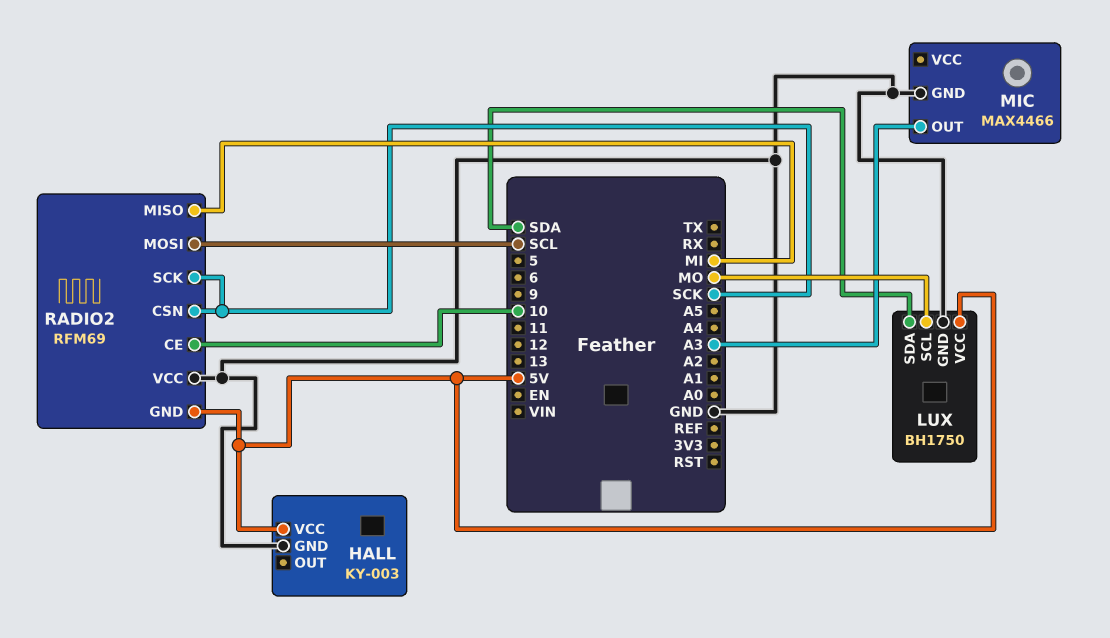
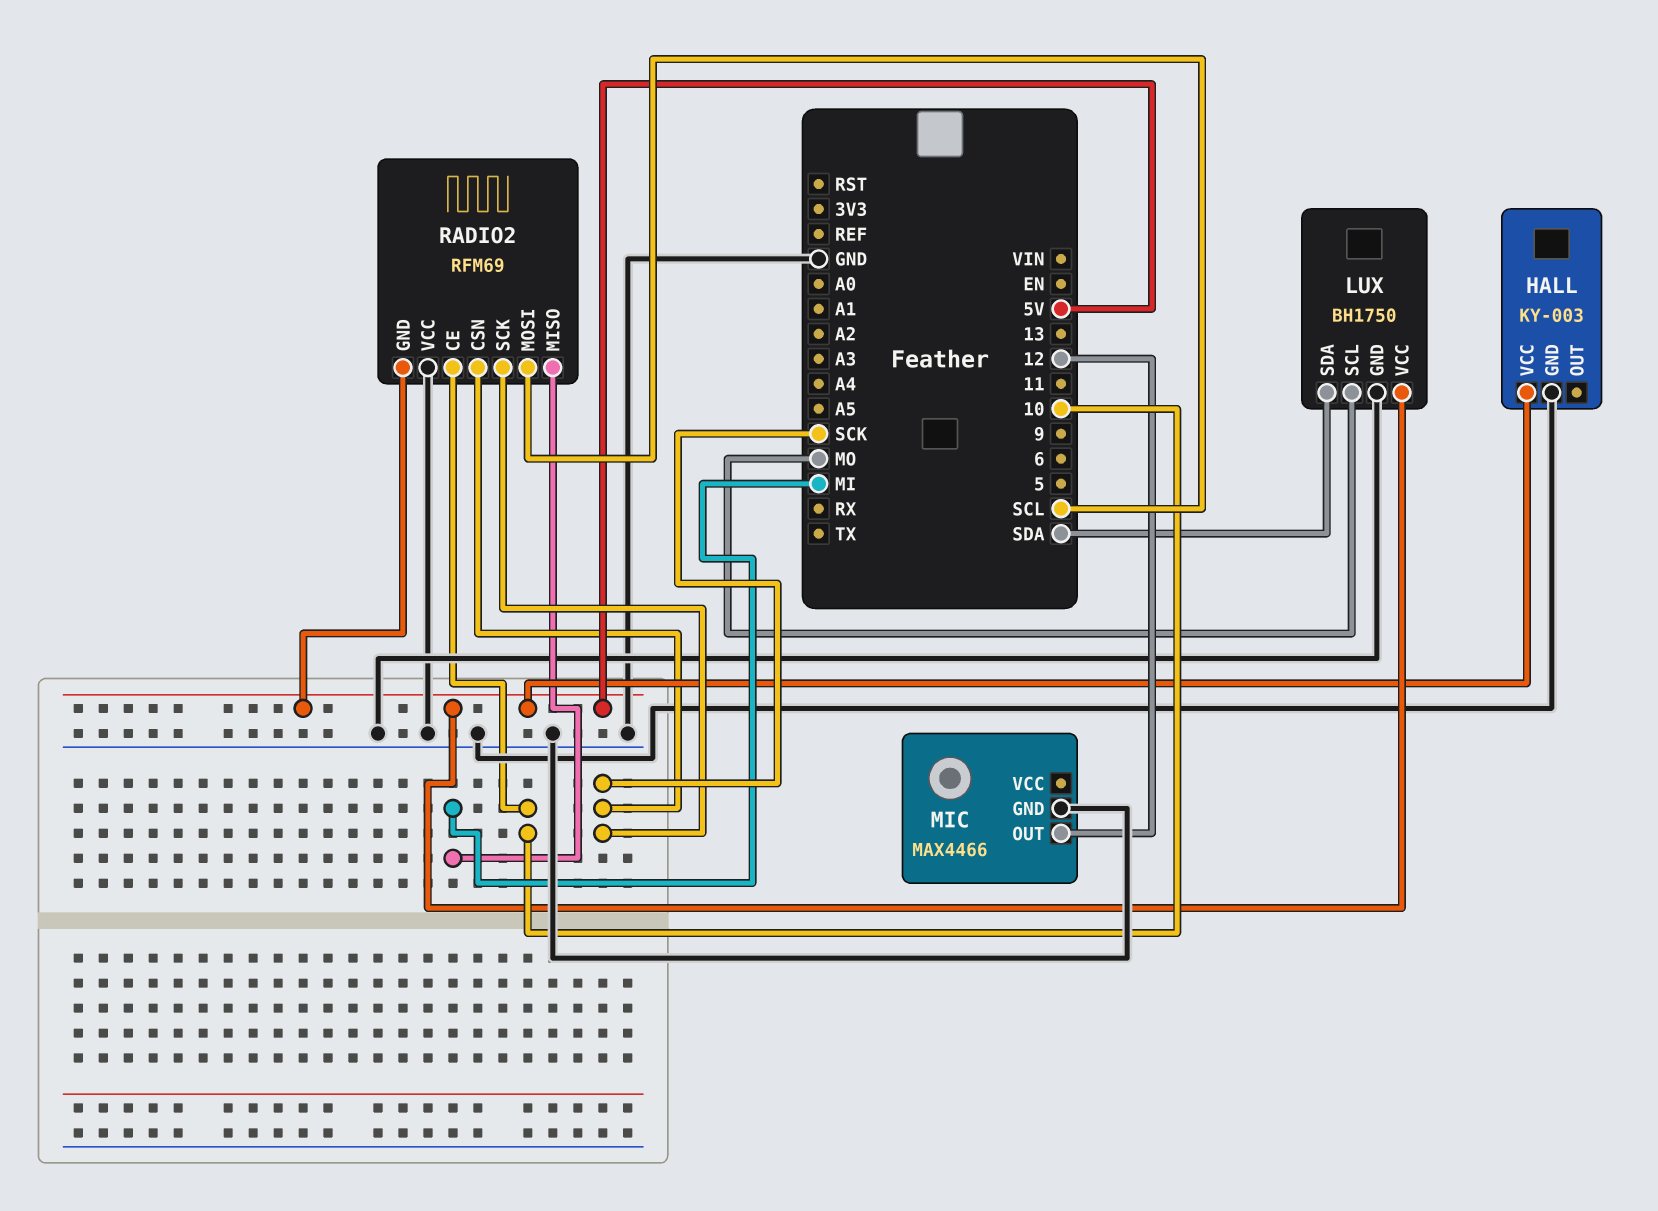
MIC pin OUT: A3 -> 12

